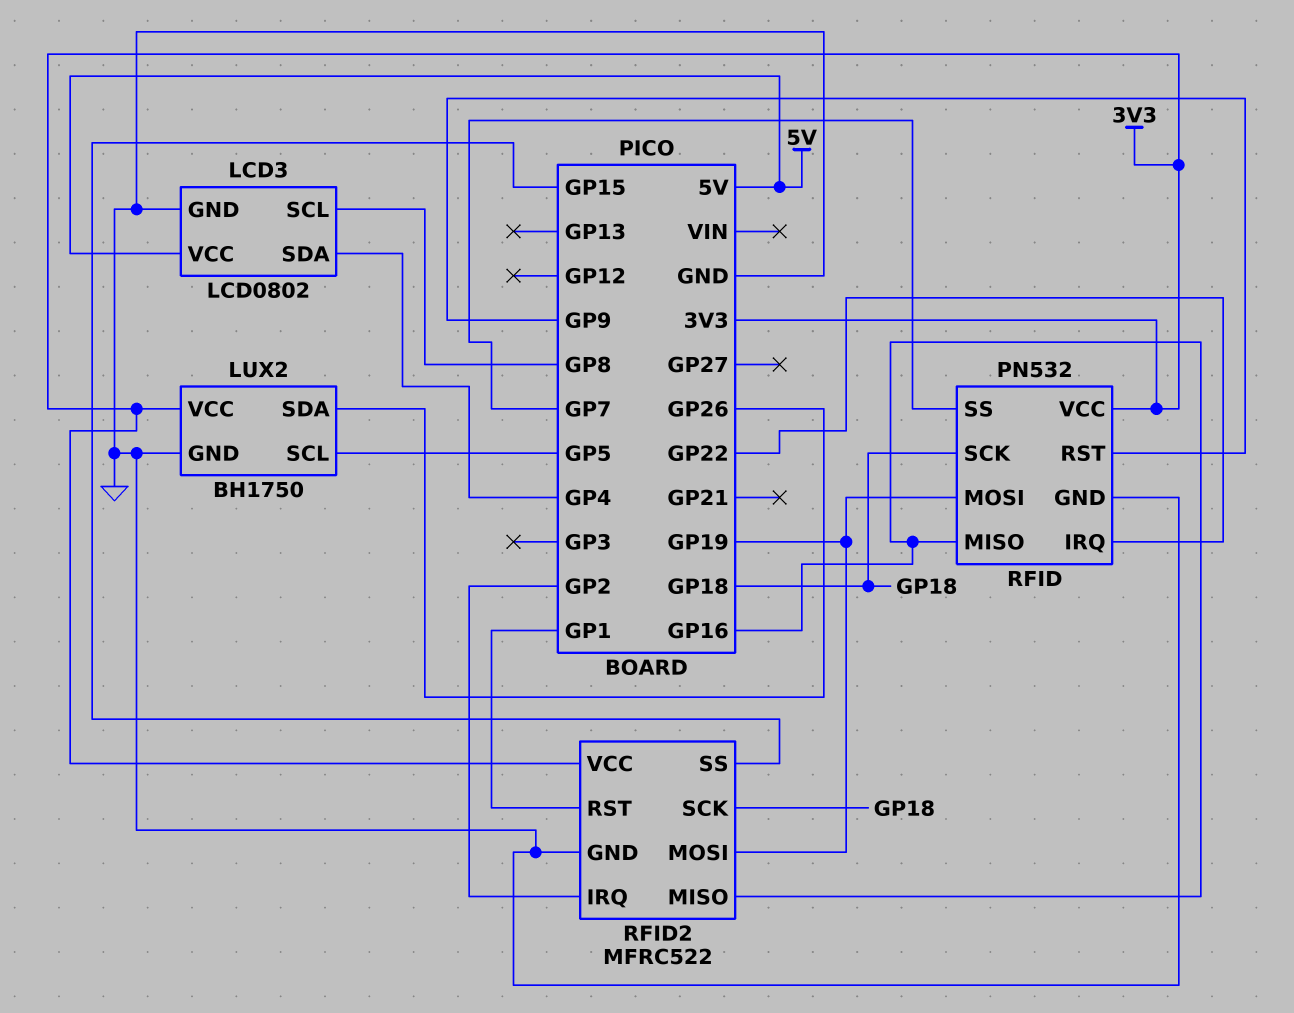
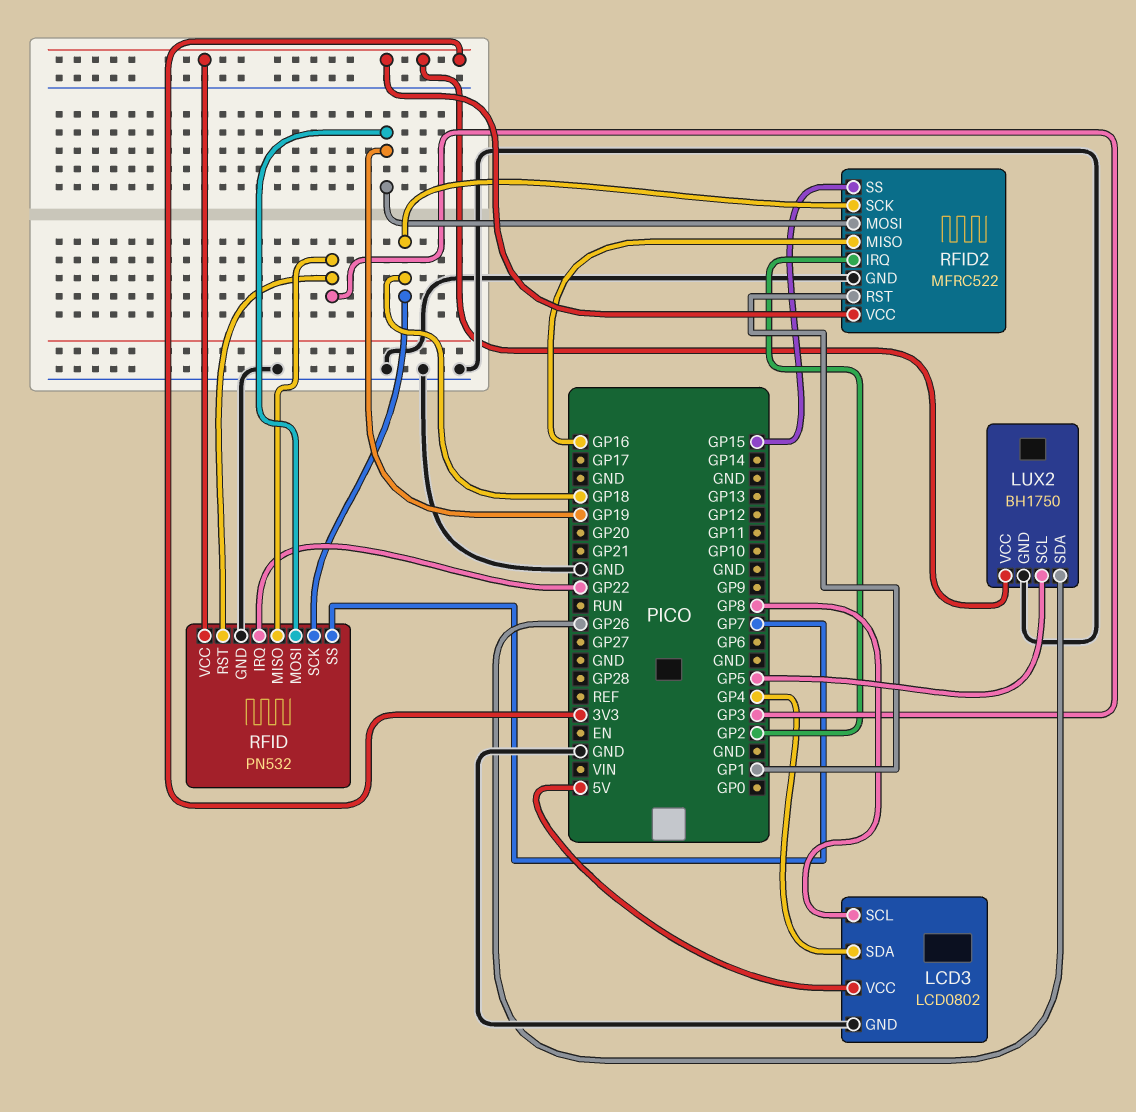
RFID pin MISO: GP16 -> GP3
RFID pin RST: GP9 -> GP3

